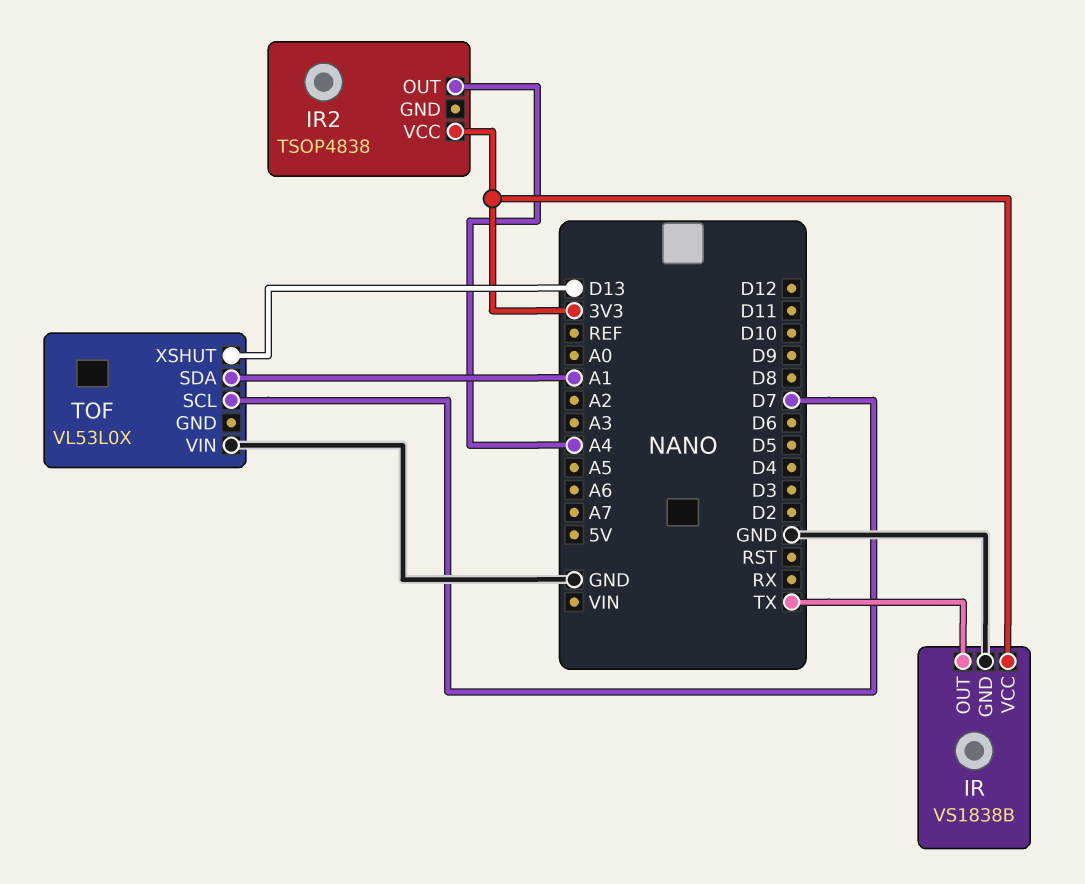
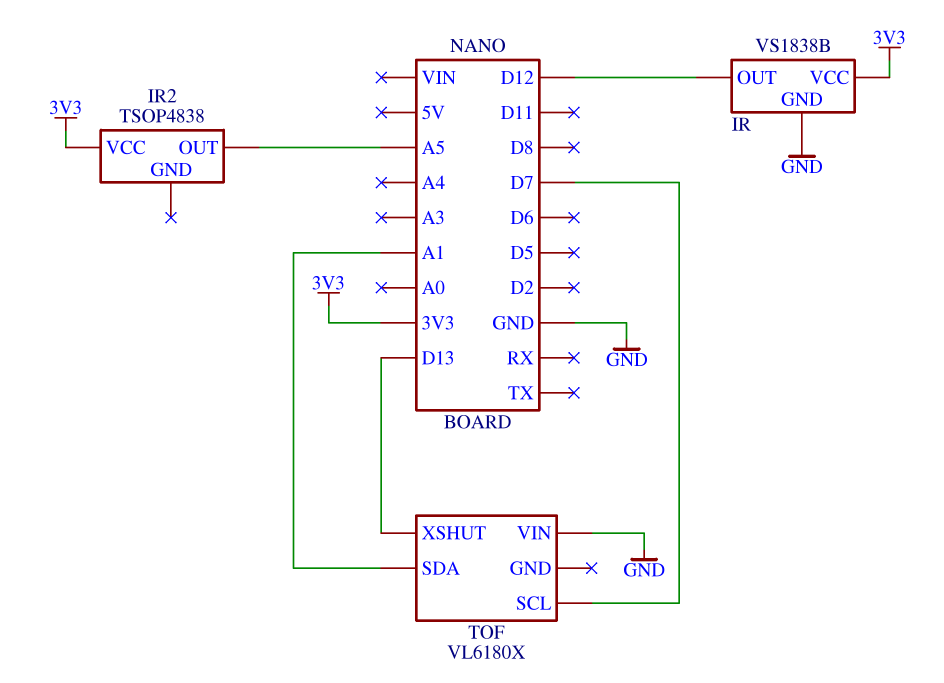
IR pin OUT: TX -> D12
IR2 pin OUT: A4 -> A5
TOF: VL53L0X -> VL6180X

